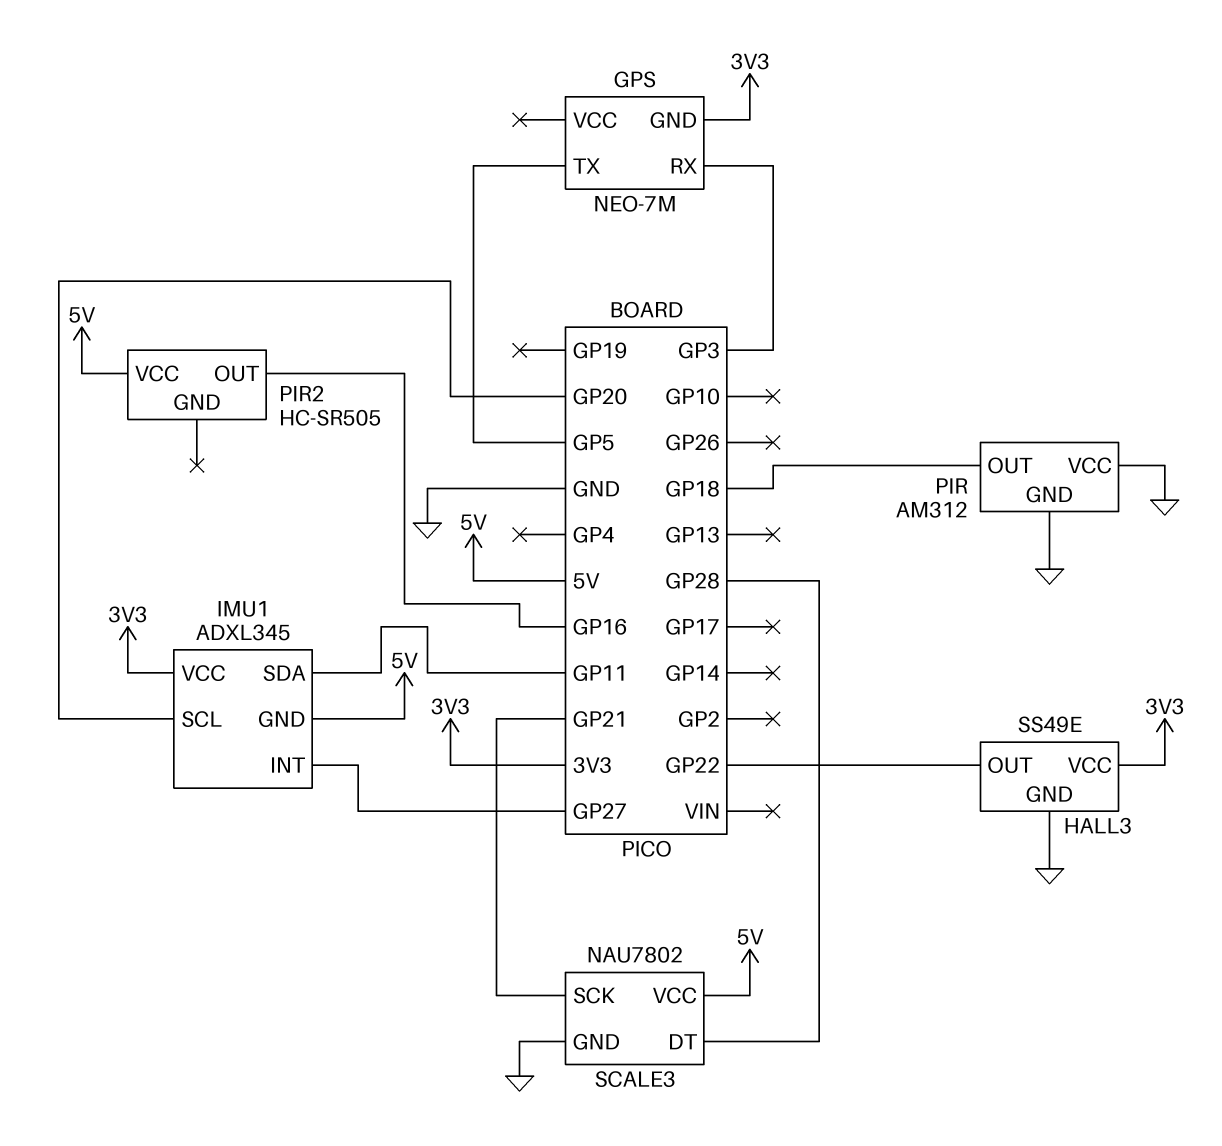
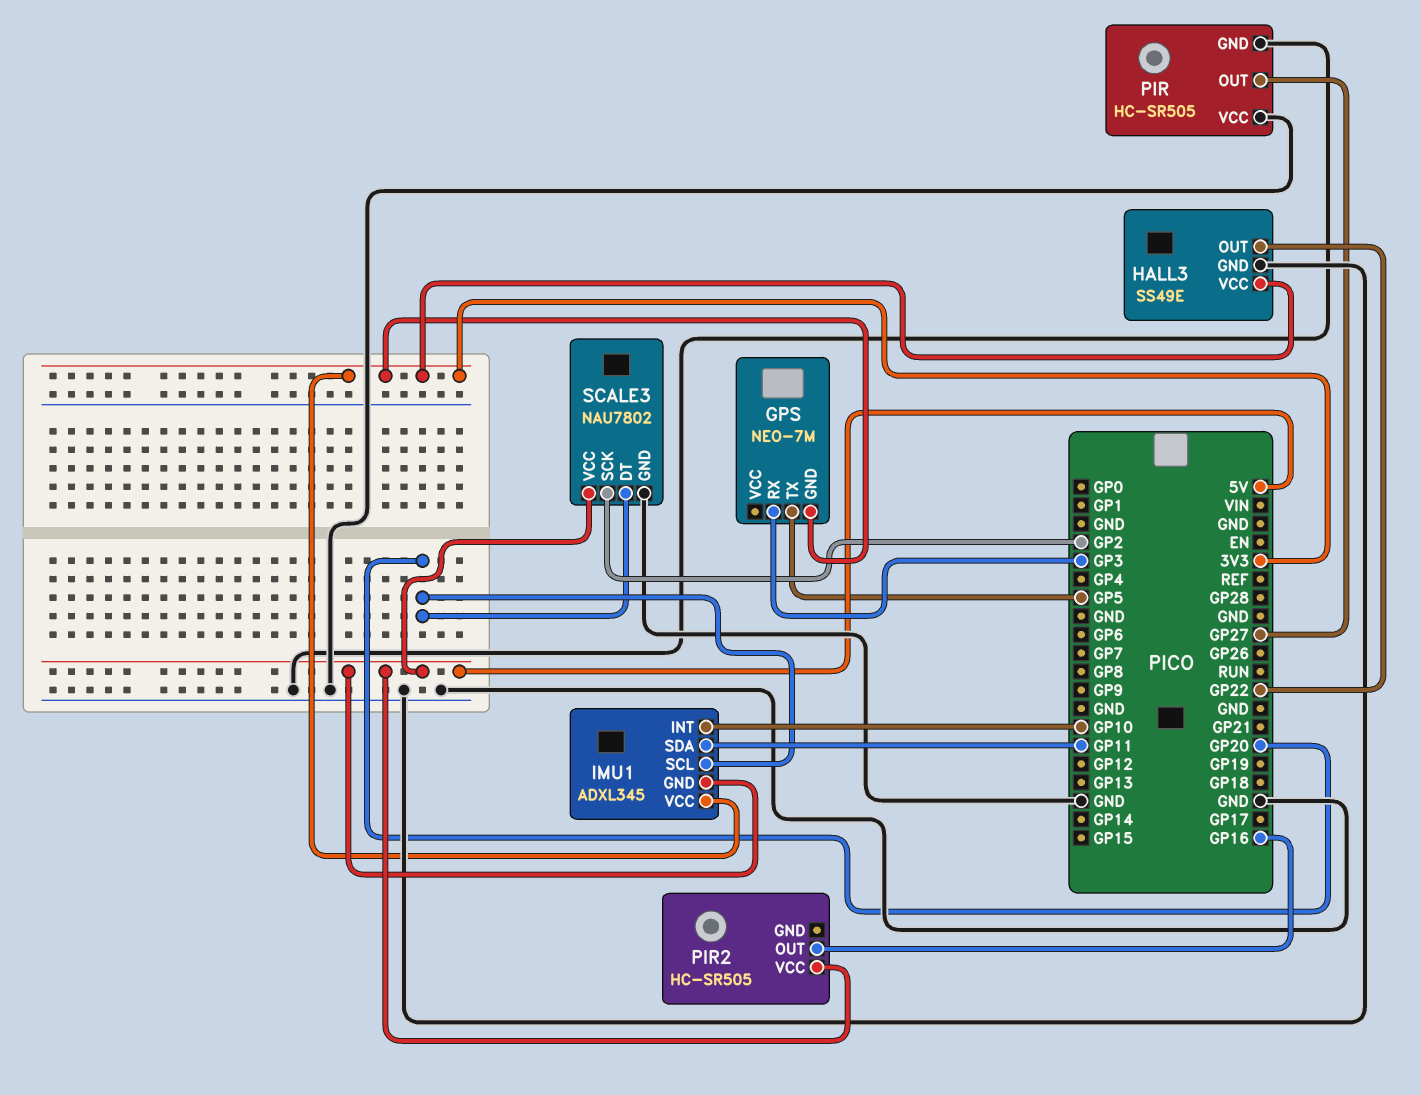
IMU1 pin INT: GP27 -> GP10
PIR: AM312 -> HC-SR505
PIR pin OUT: GP18 -> GP27
SCALE3 pin DT: GP28 -> GP20
SCALE3 pin SCK: GP21 -> GP2

